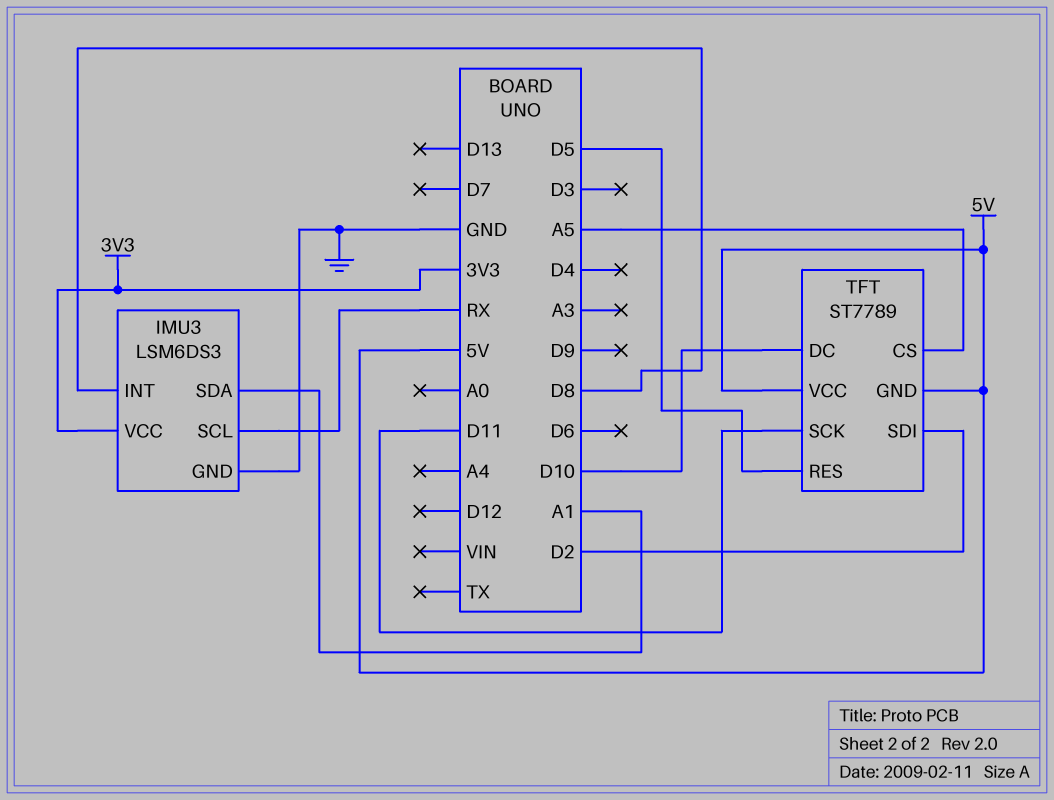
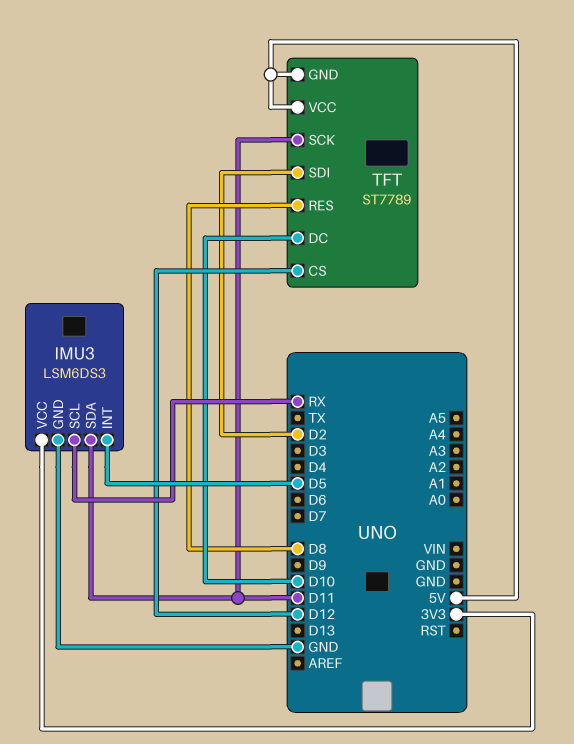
IMU3 pin INT: D8 -> D5
IMU3 pin SDA: A1 -> D11
TFT pin CS: A5 -> D12
TFT pin RES: D5 -> D8

